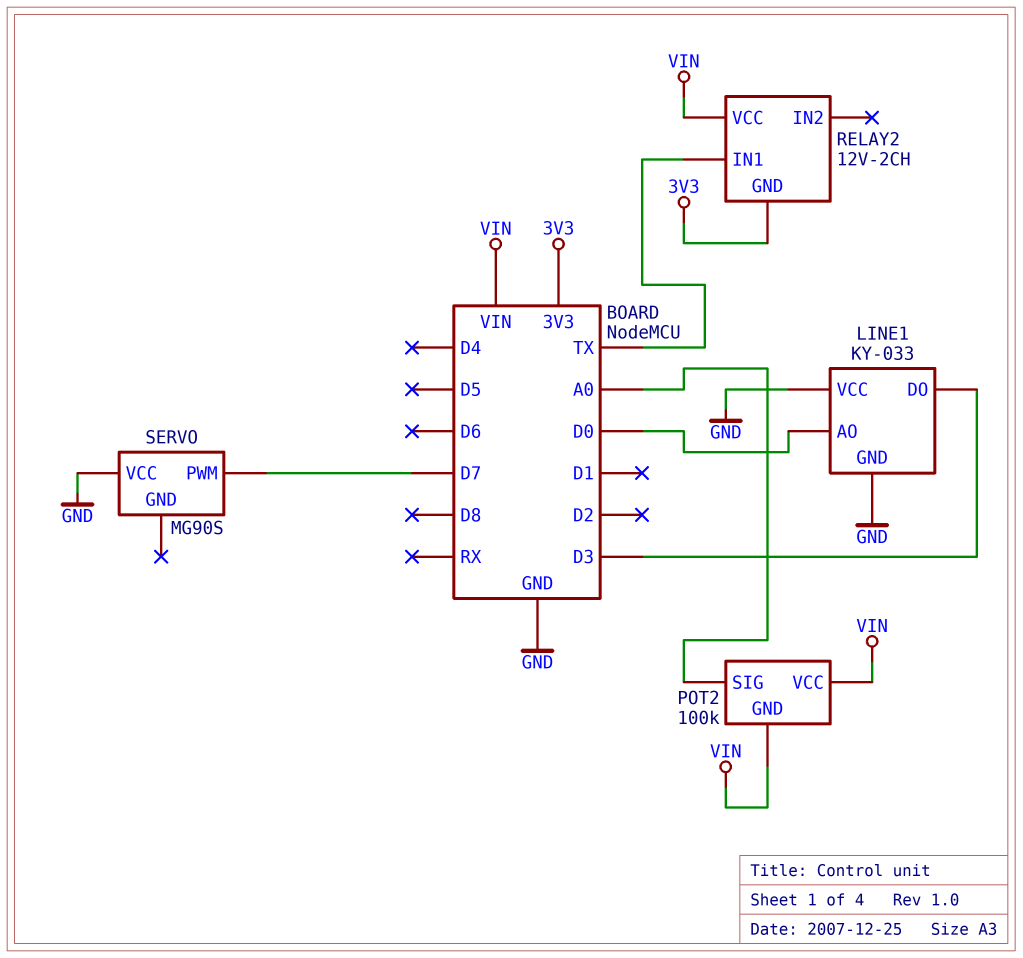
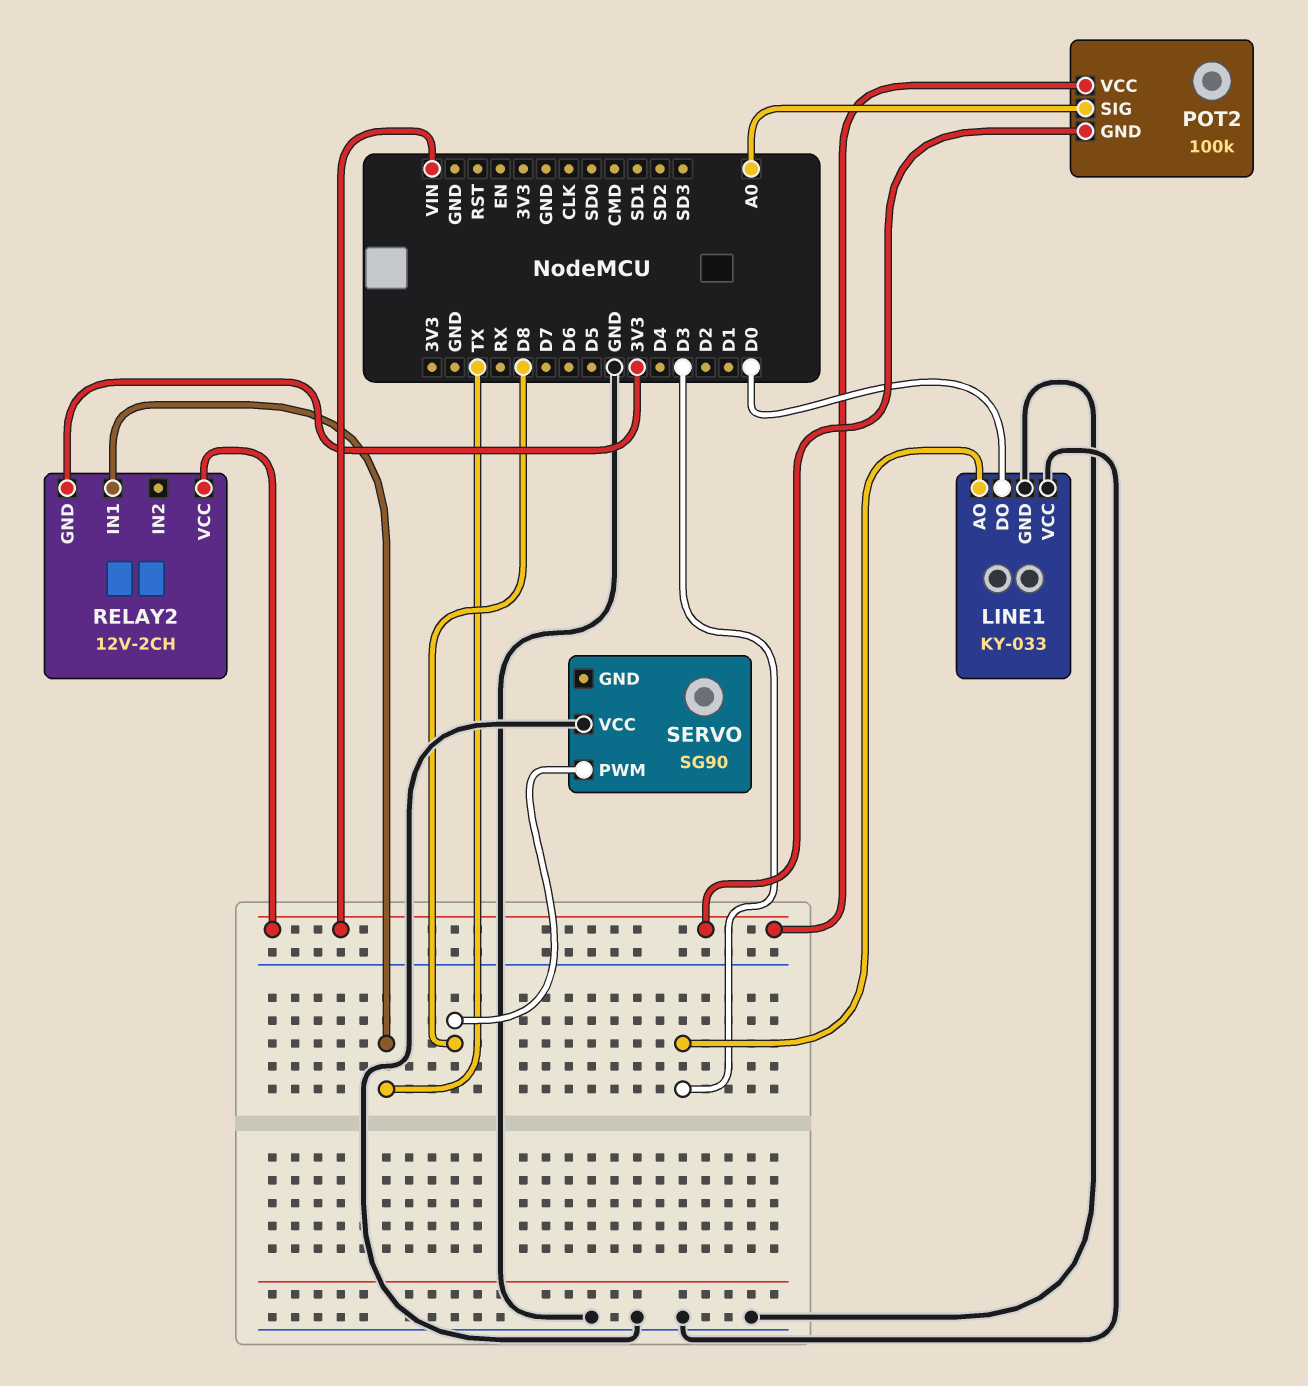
LINE1 pin AO: D0 -> D3
LINE1 pin DO: D3 -> D0
SERVO: MG90S -> SG90
SERVO pin PWM: D7 -> D8

